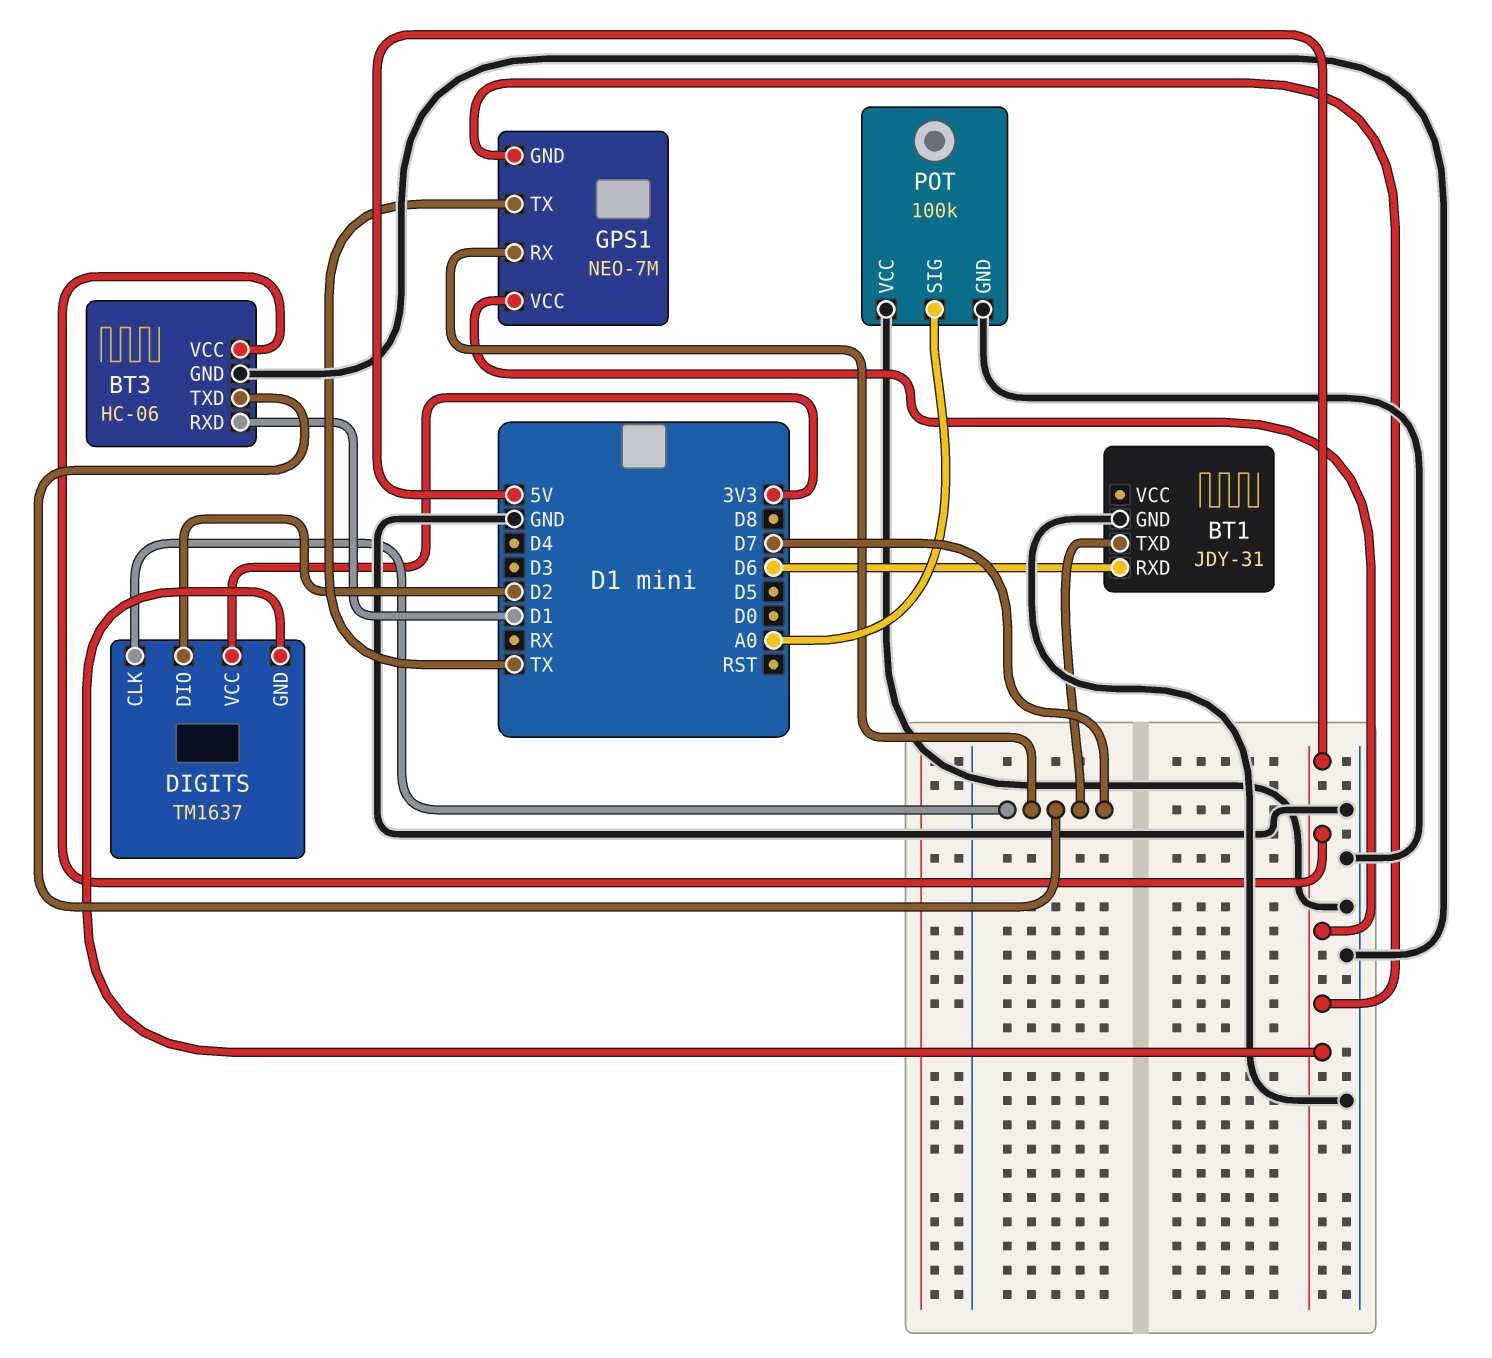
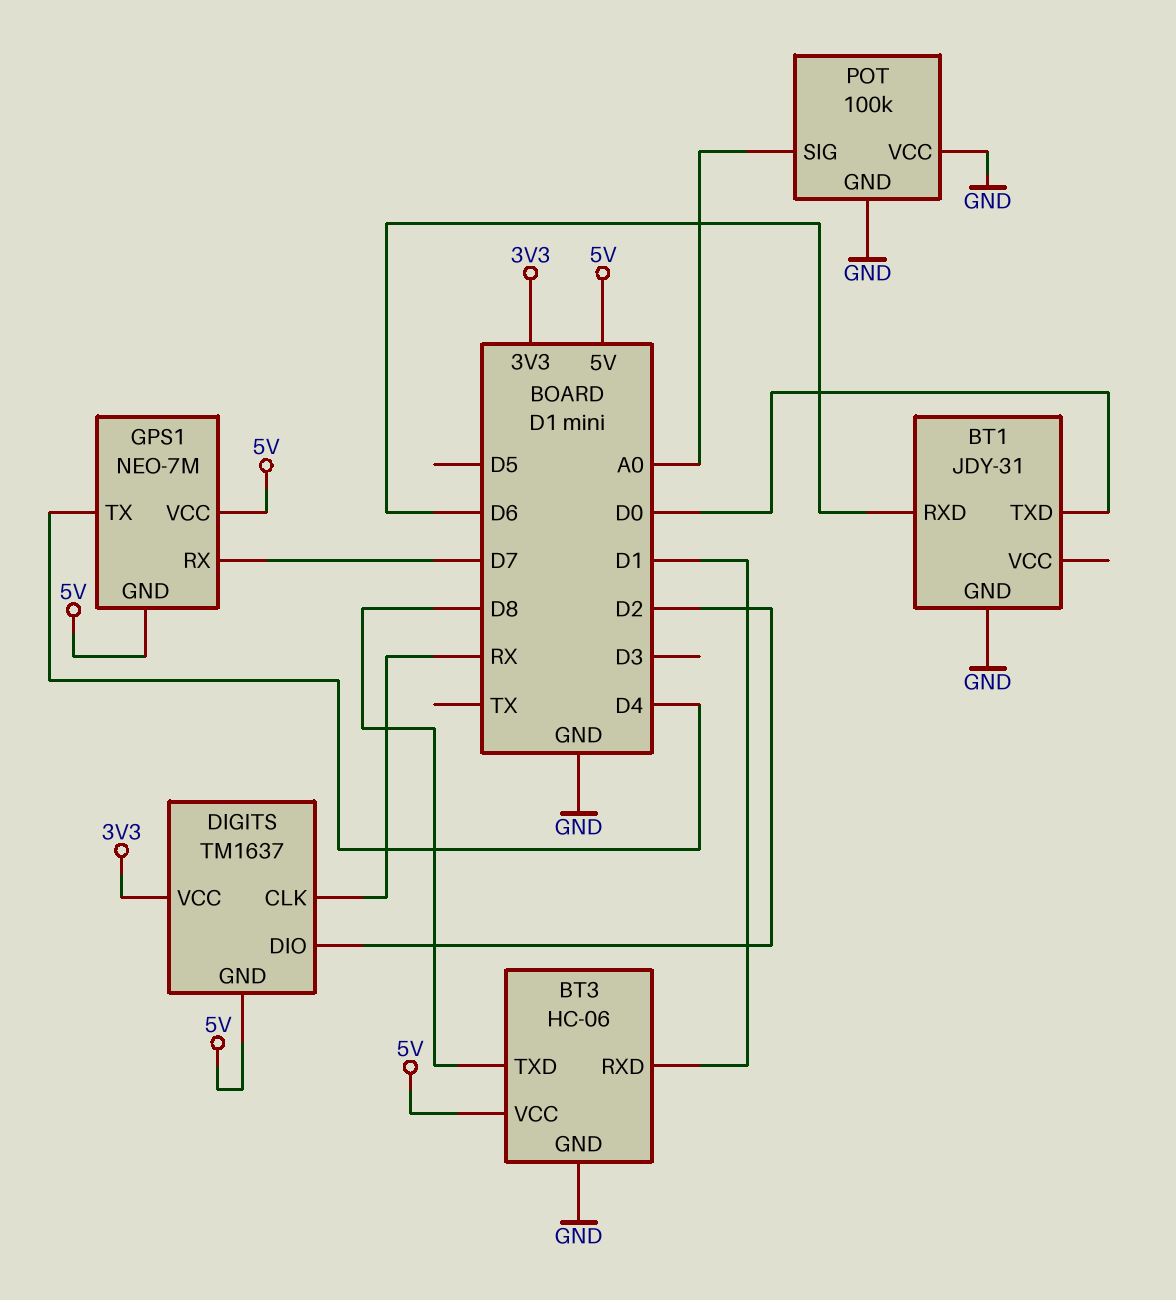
BT1 pin TXD: D7 -> D0
BT3 pin TXD: D7 -> D8
DIGITS pin CLK: D7 -> RX
GPS1 pin TX: TX -> D4

